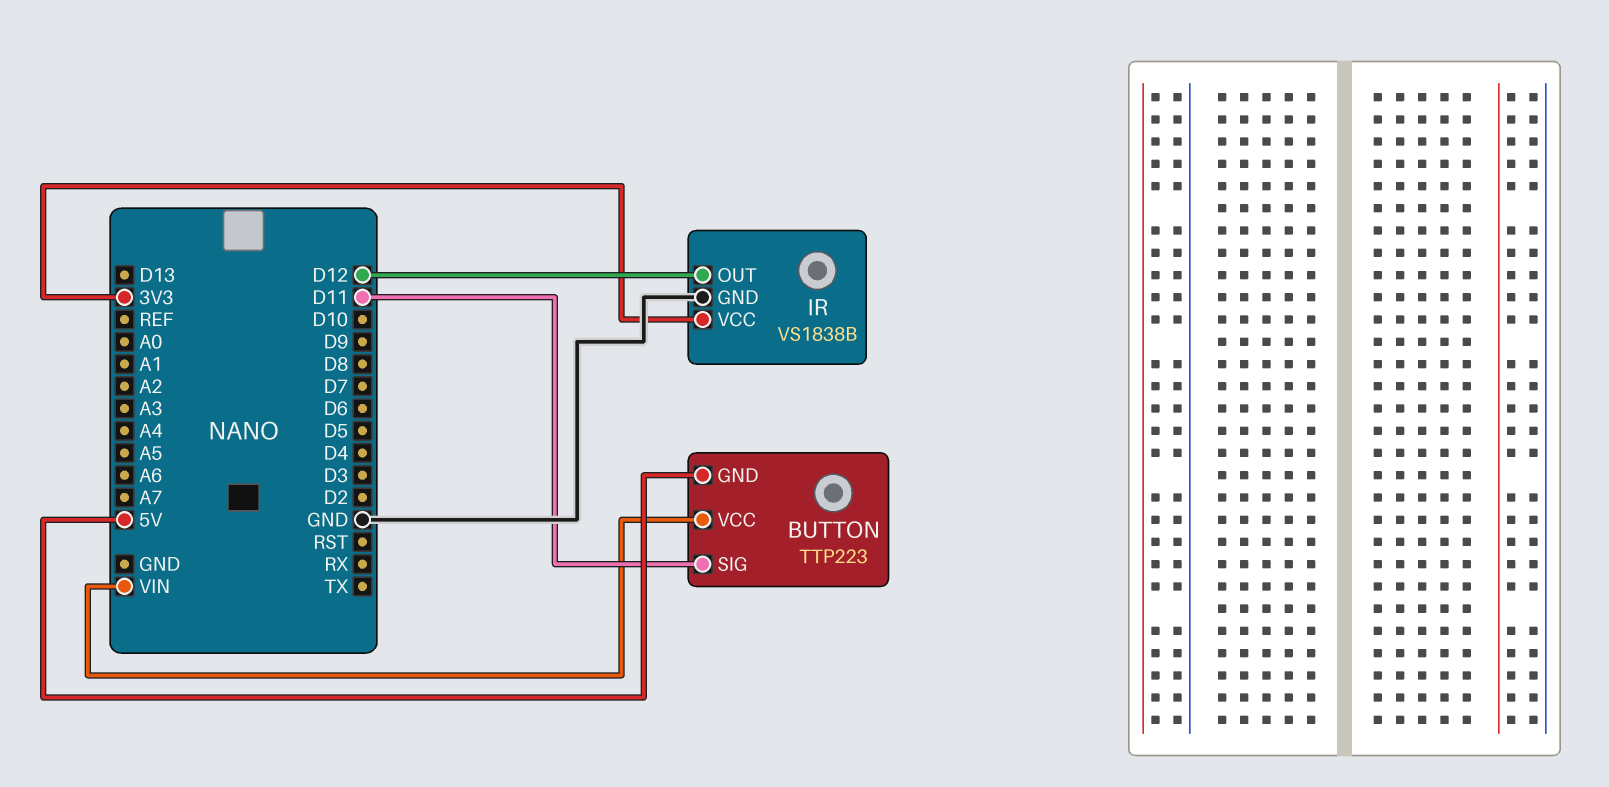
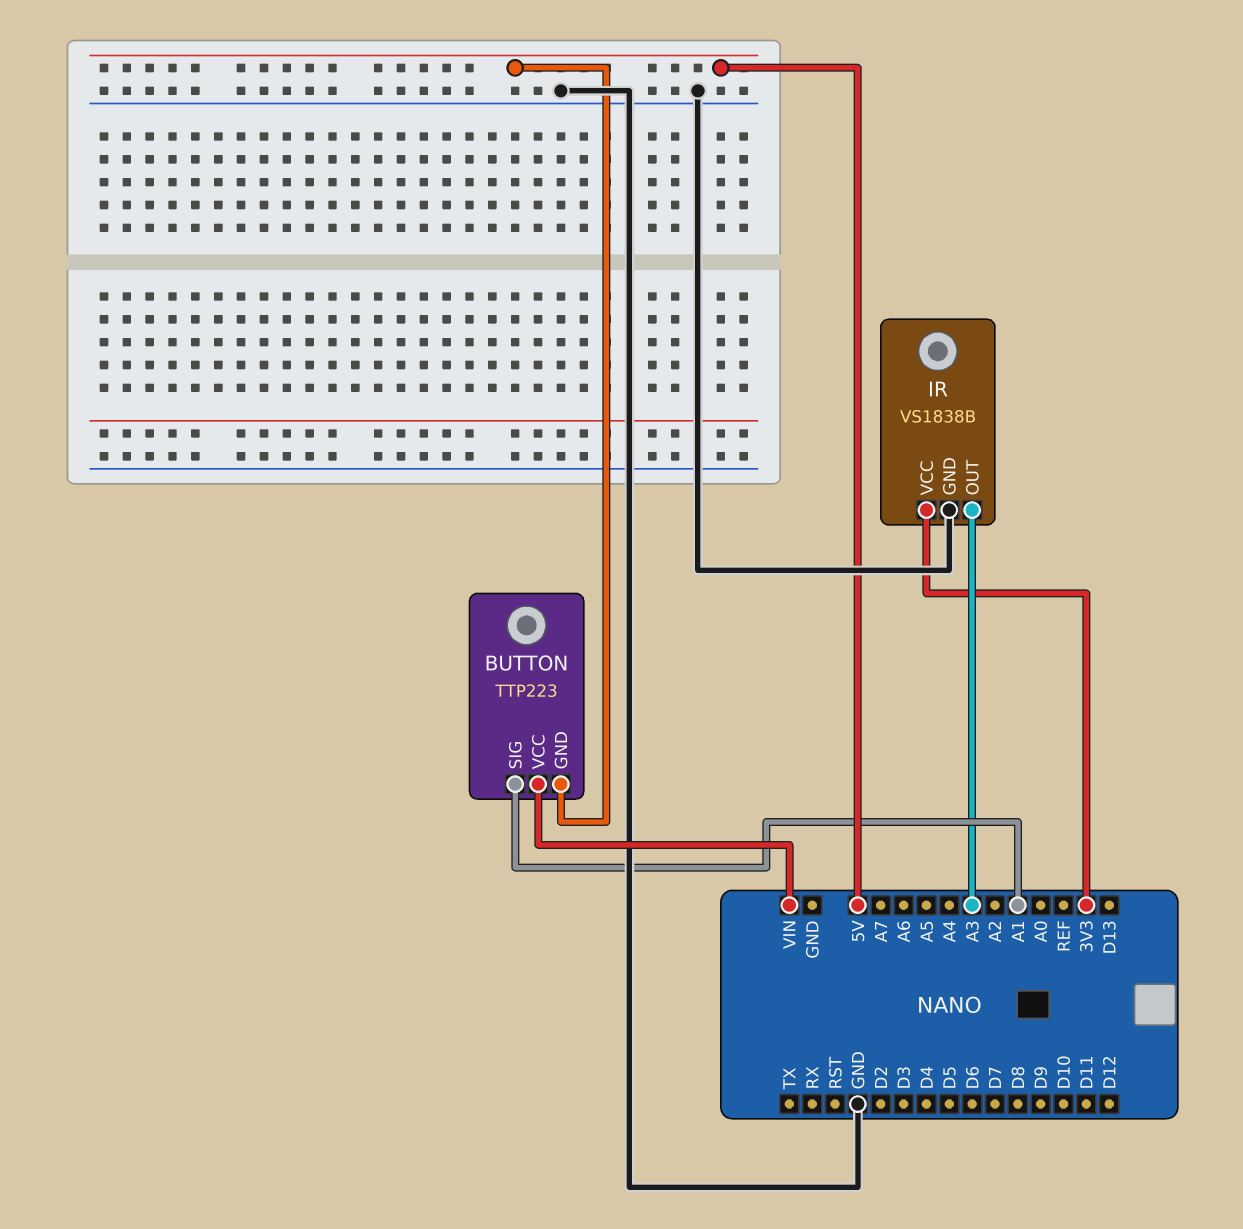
BUTTON pin SIG: D11 -> A1
IR pin OUT: D12 -> A3

